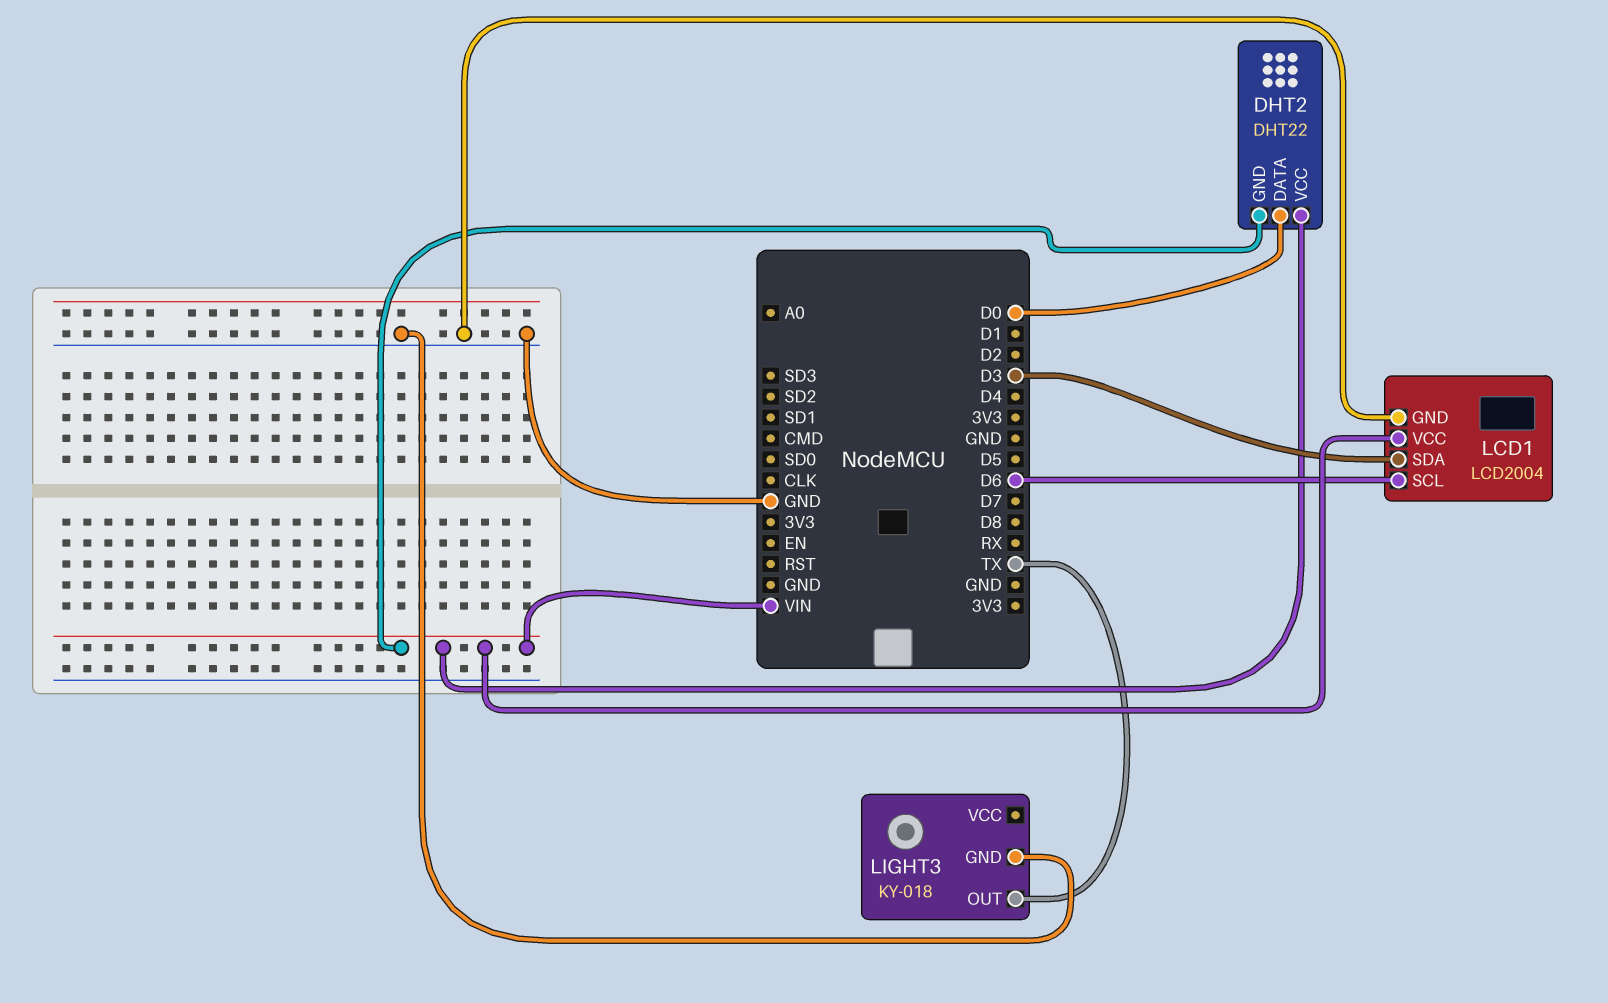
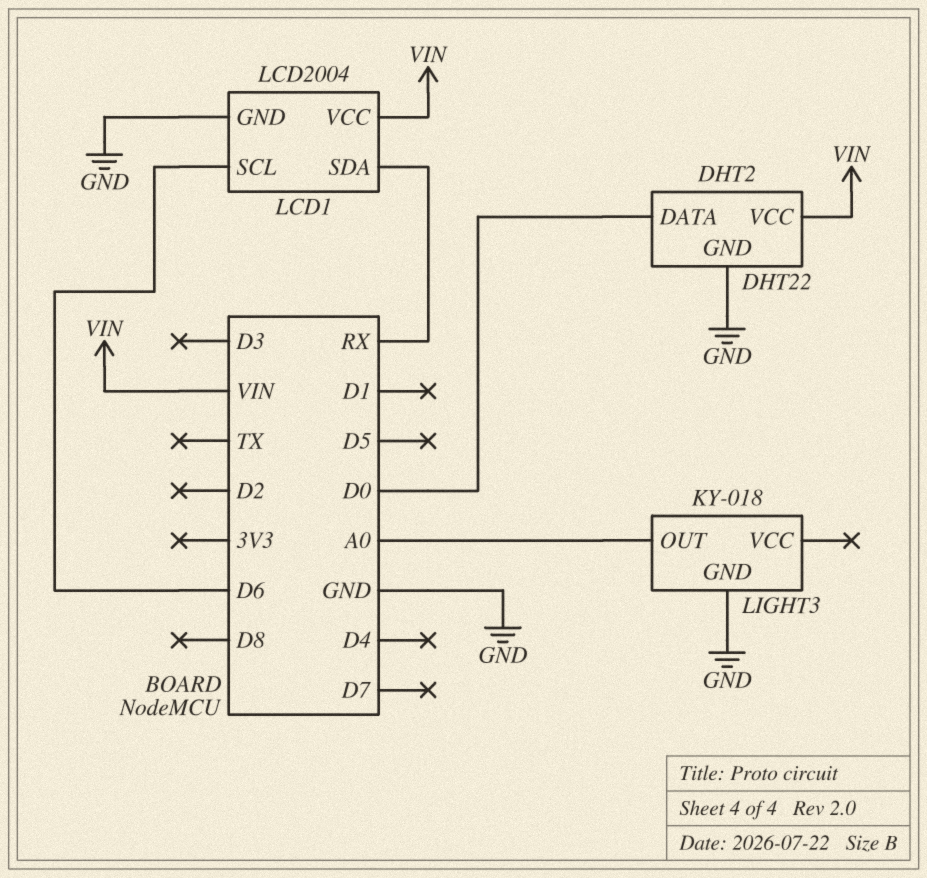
DHT2 pin GND: VIN -> GND
LCD1 pin SDA: D3 -> RX
LIGHT3 pin OUT: TX -> A0

